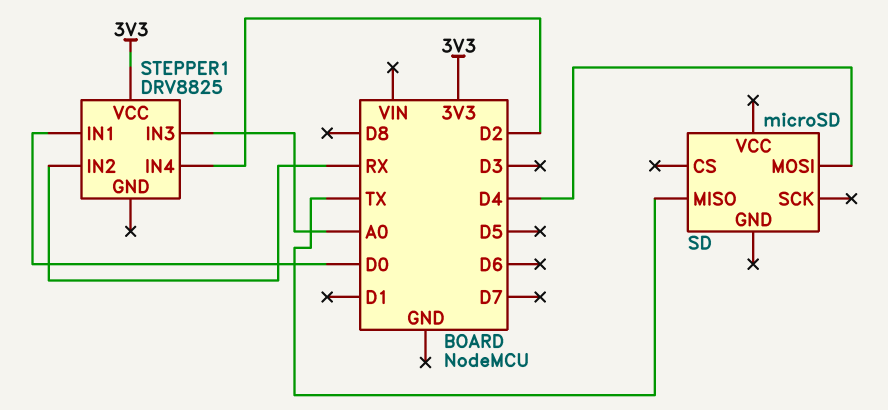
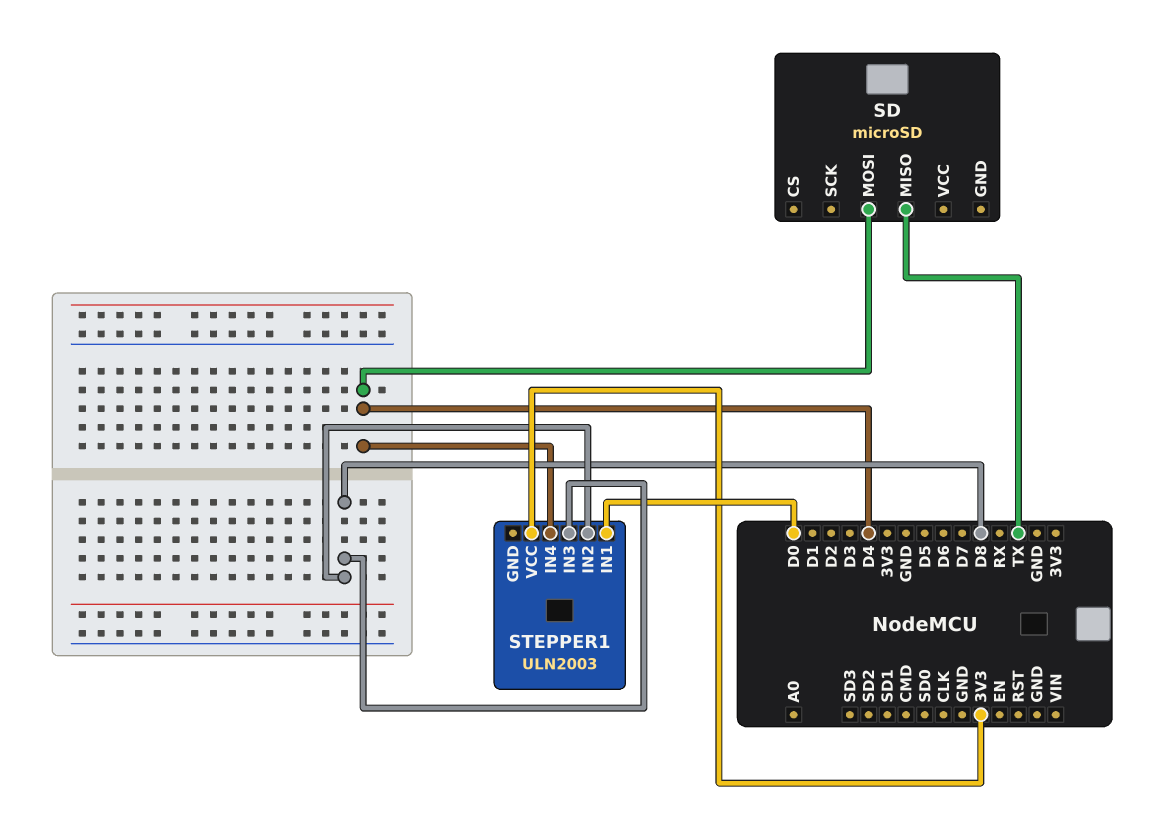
STEPPER1: DRV8825 -> ULN2003
STEPPER1 pin IN2: RX -> D8
STEPPER1 pin IN3: A0 -> D8
STEPPER1 pin IN4: D2 -> D4

